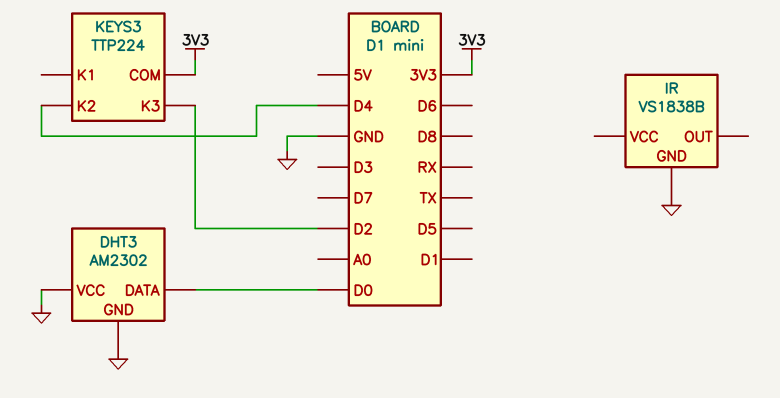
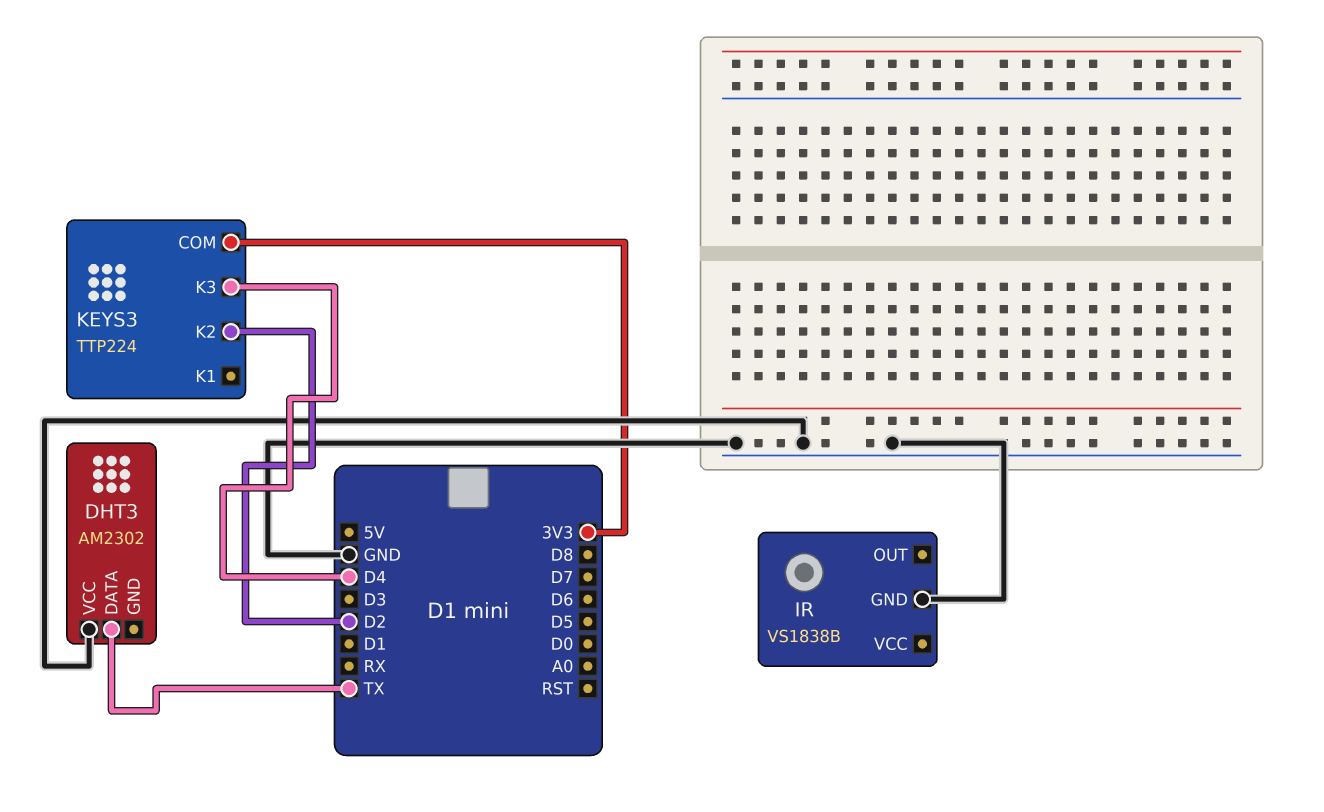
DHT3 pin DATA: D0 -> TX
DHT3 pin GND: GND -> none
KEYS3 pin K2: D4 -> D2
KEYS3 pin K3: D2 -> D4

